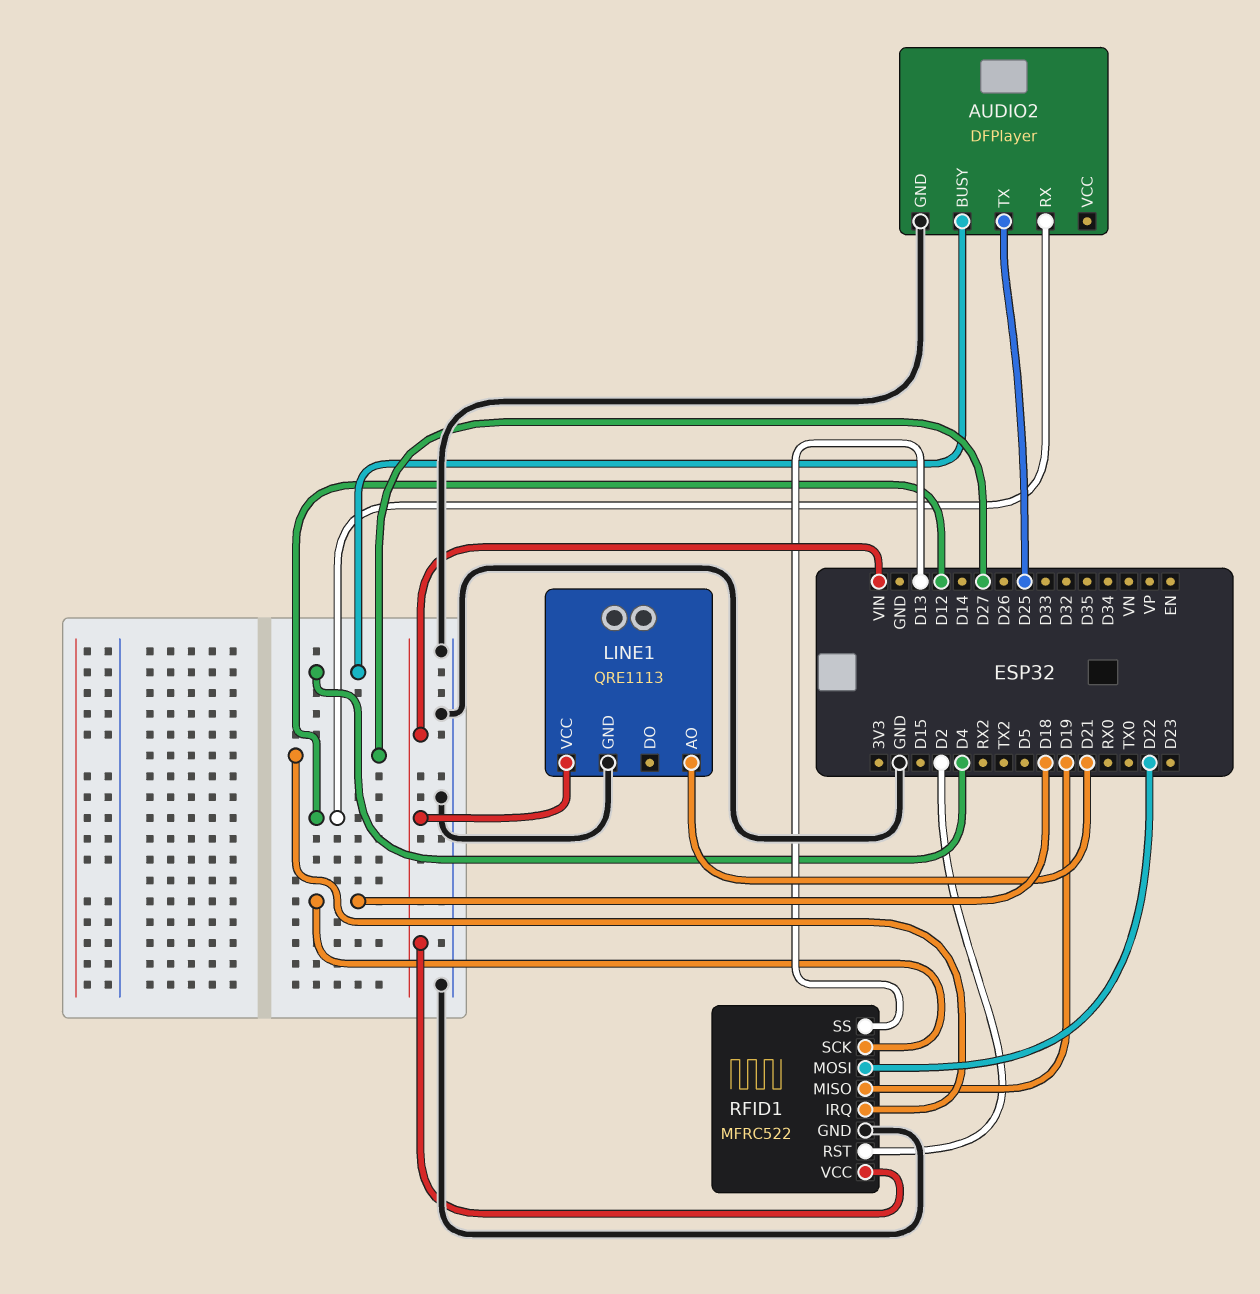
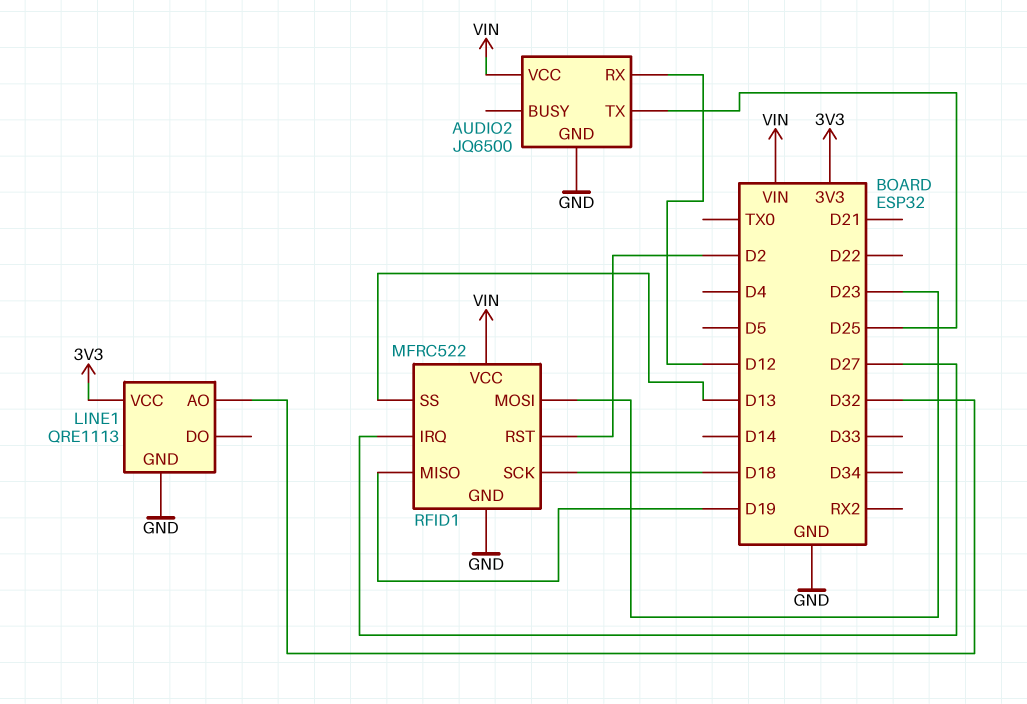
AUDIO2: DFPlayer -> JQ6500
AUDIO2 pin BUSY: D4 -> none
AUDIO2 pin VCC: none -> VIN
LINE1 pin AO: D21 -> D32
LINE1 pin VCC: VIN -> 3V3
RFID1 pin MOSI: D22 -> D23

